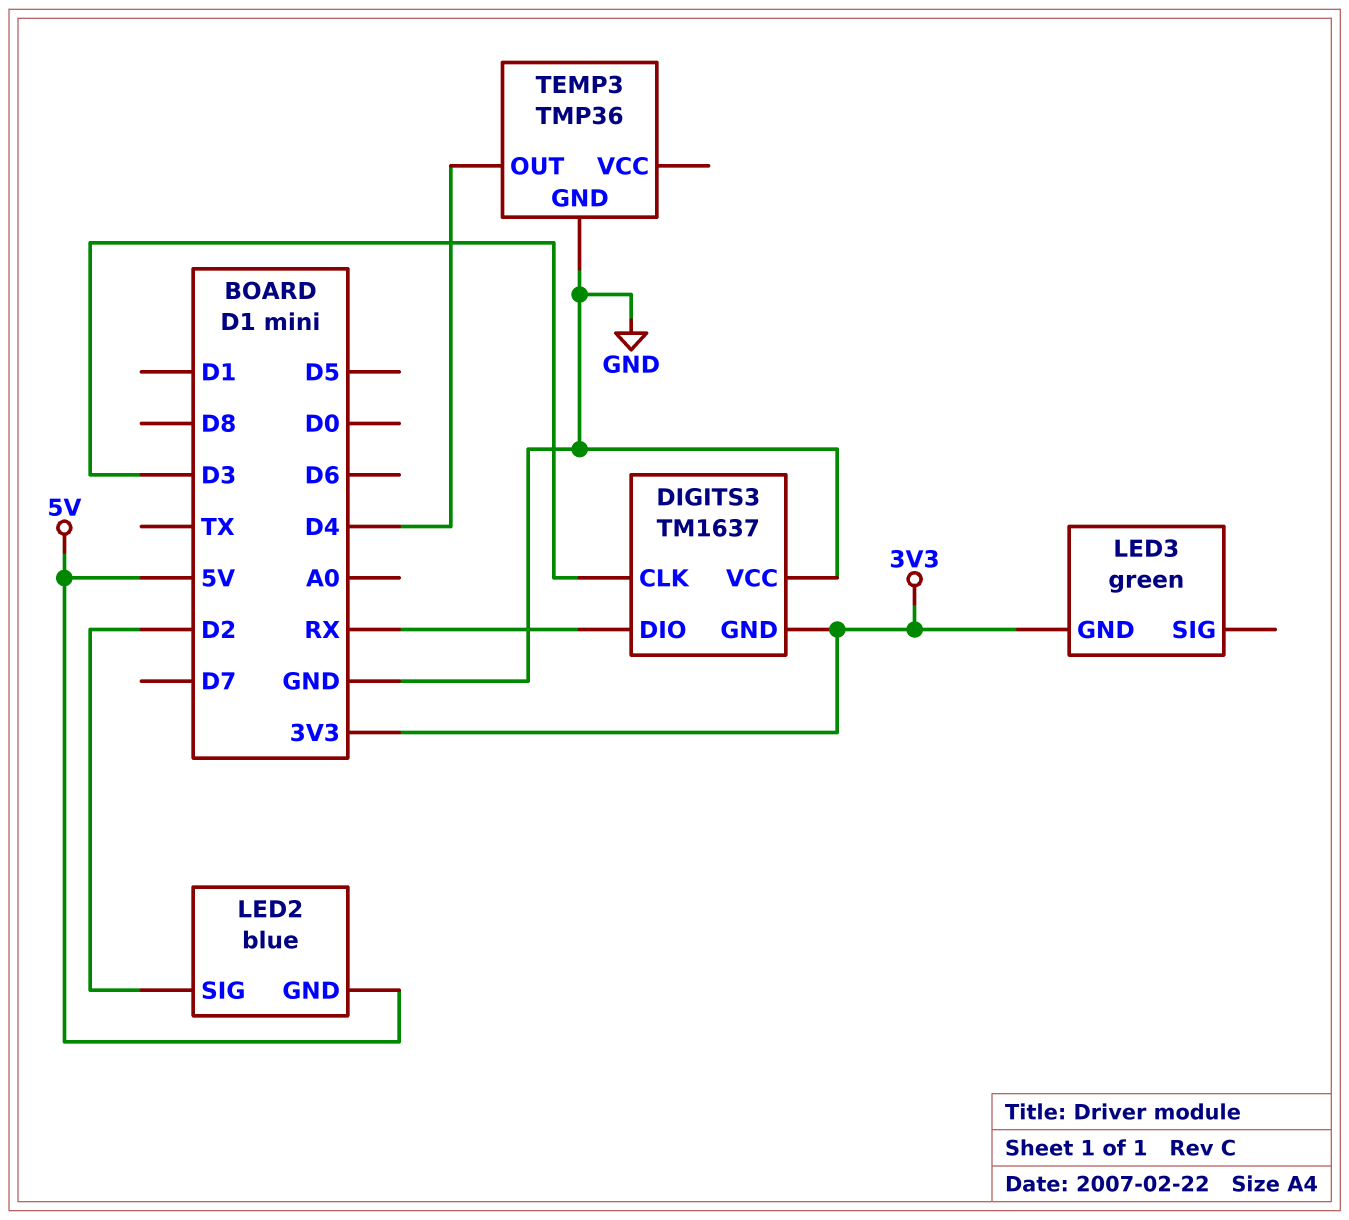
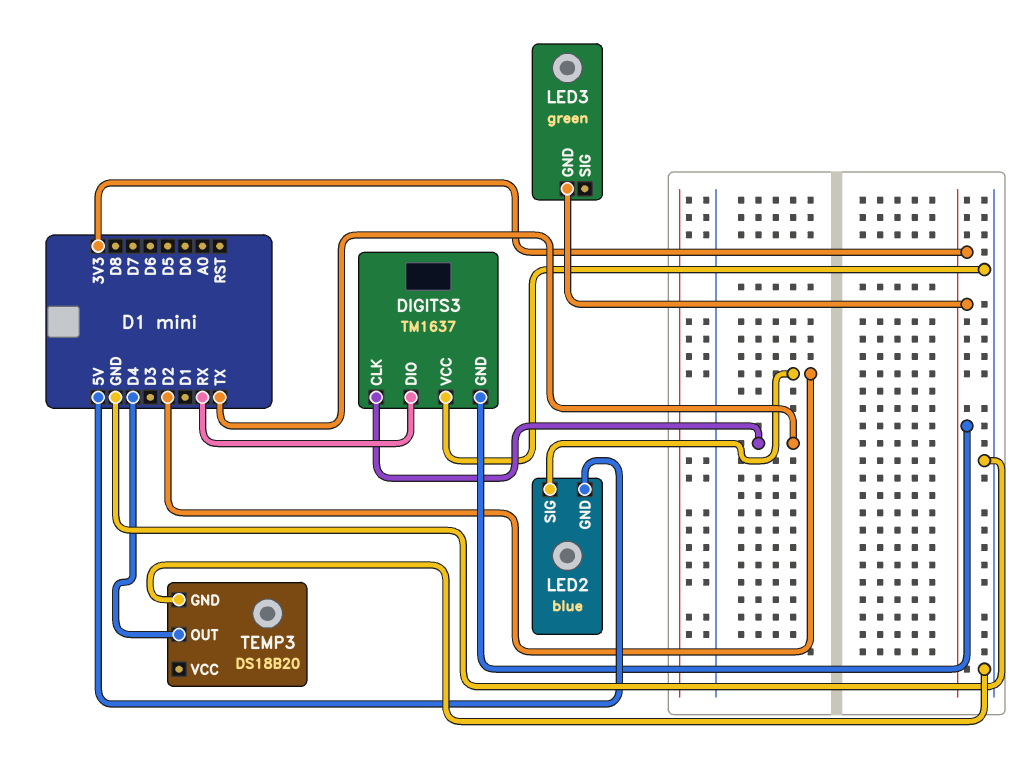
DIGITS3 pin CLK: D3 -> TX
TEMP3: TMP36 -> DS18B20

